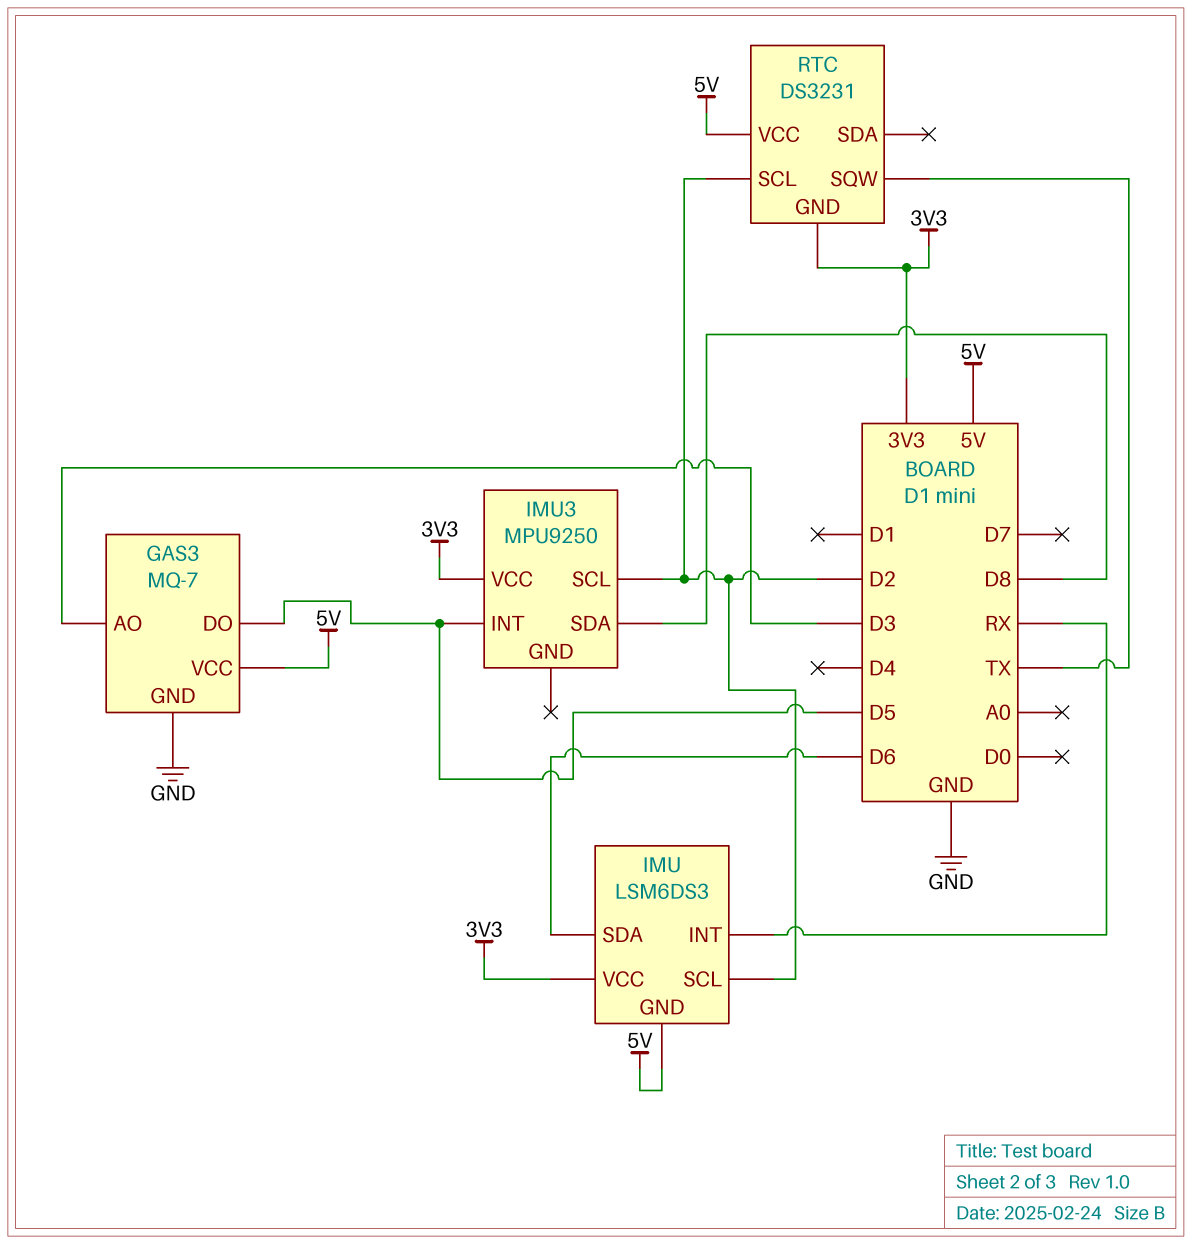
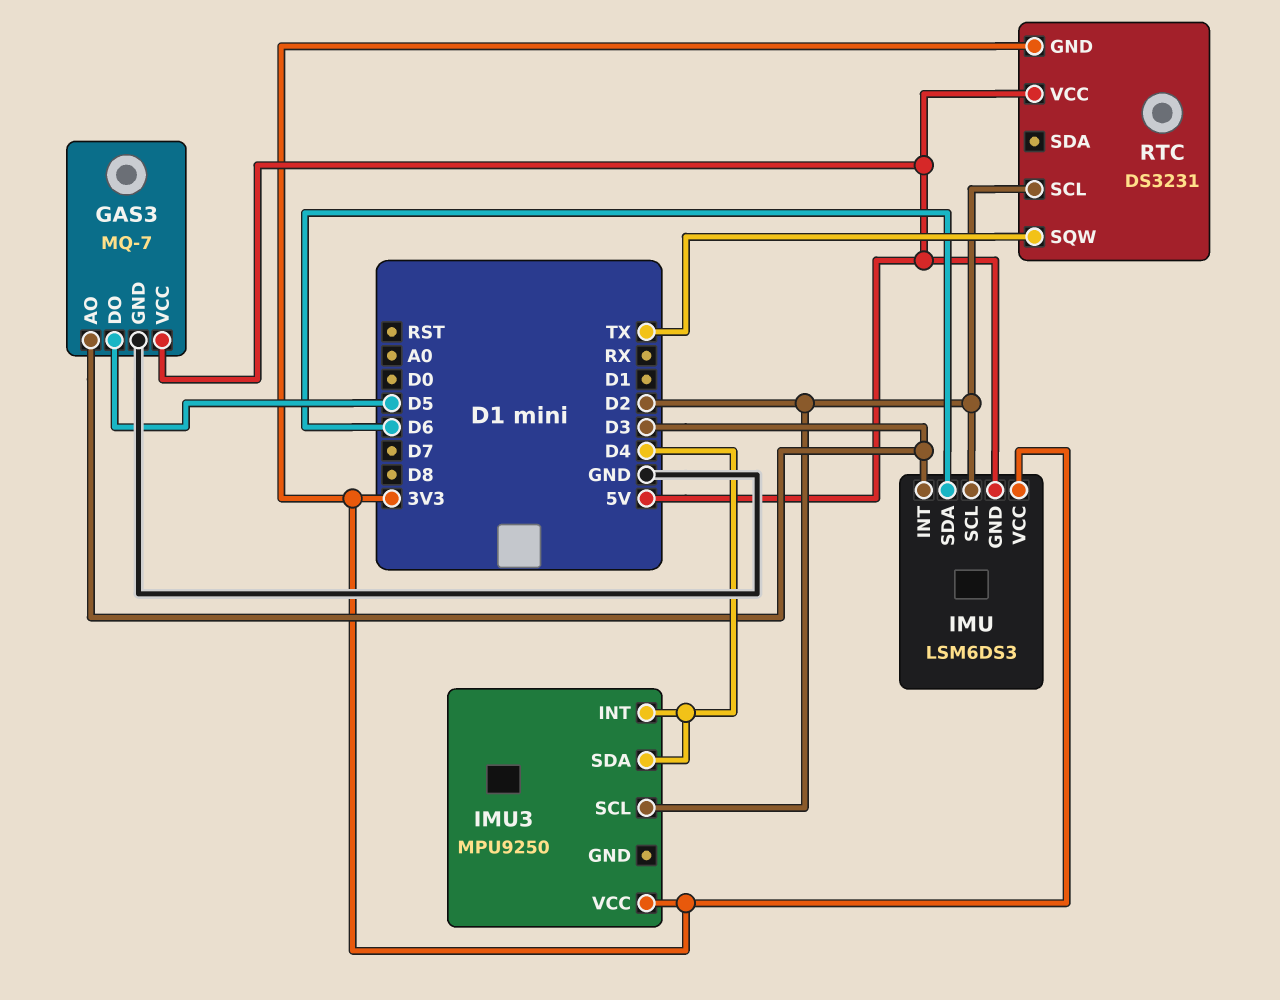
IMU pin INT: RX -> D3
IMU3 pin INT: D5 -> D4
IMU3 pin SDA: D8 -> D4

